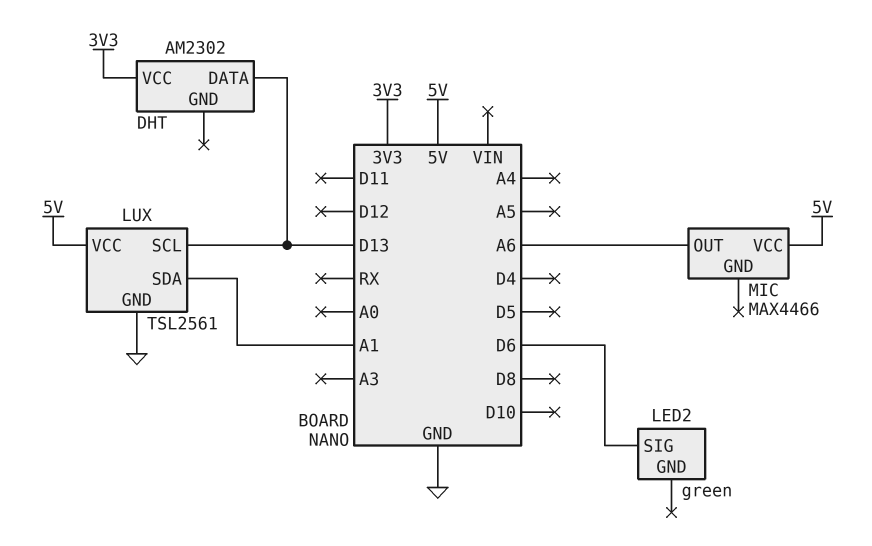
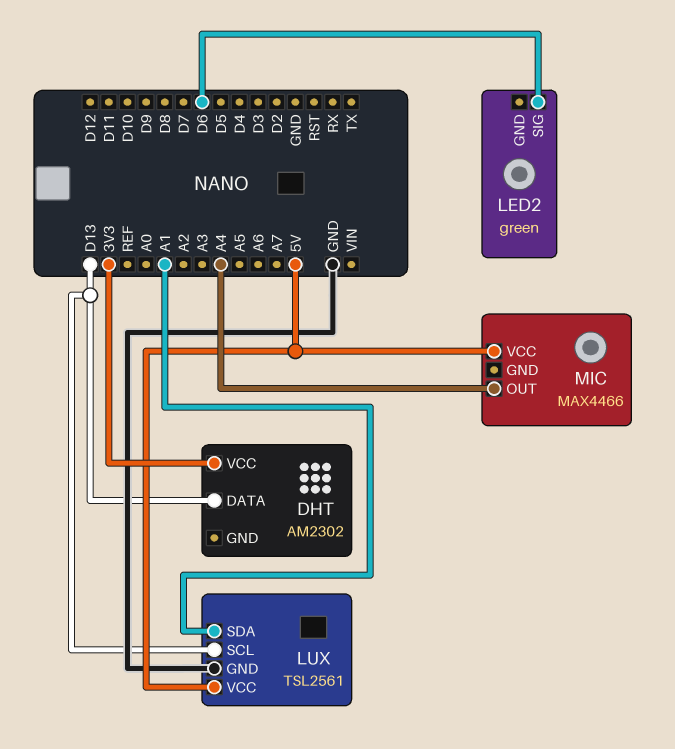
MIC pin OUT: A6 -> A4

